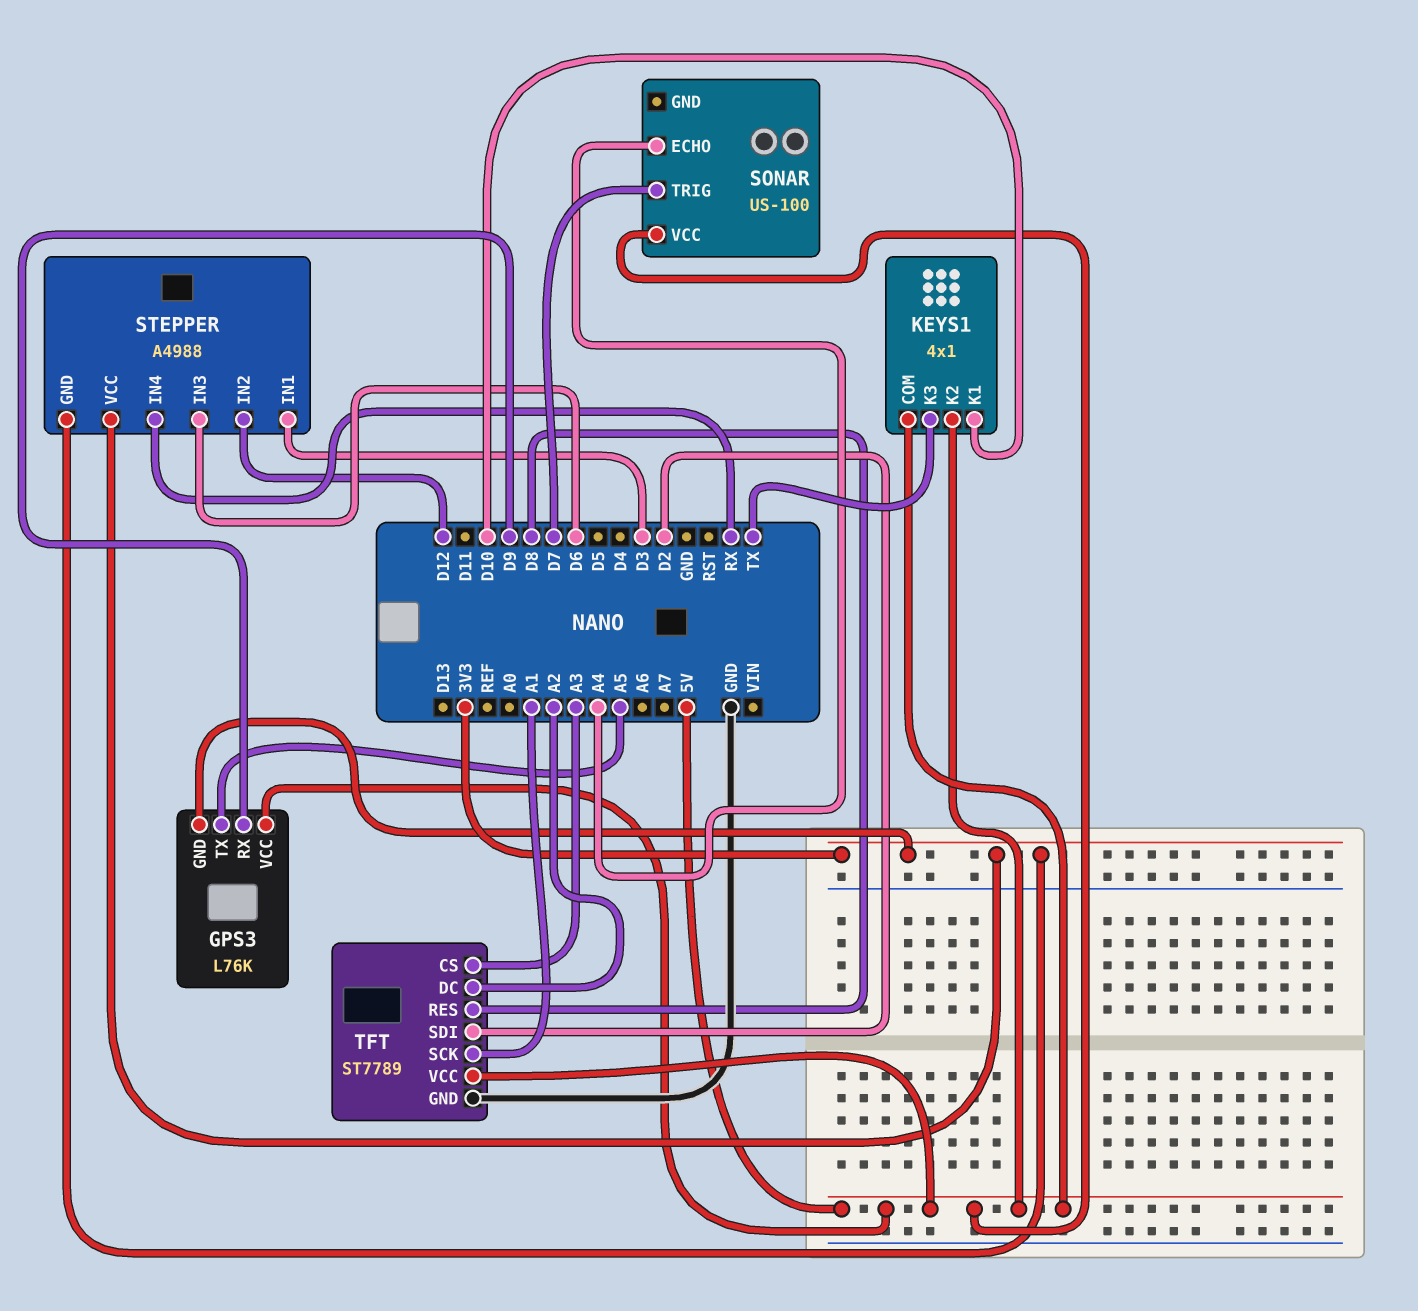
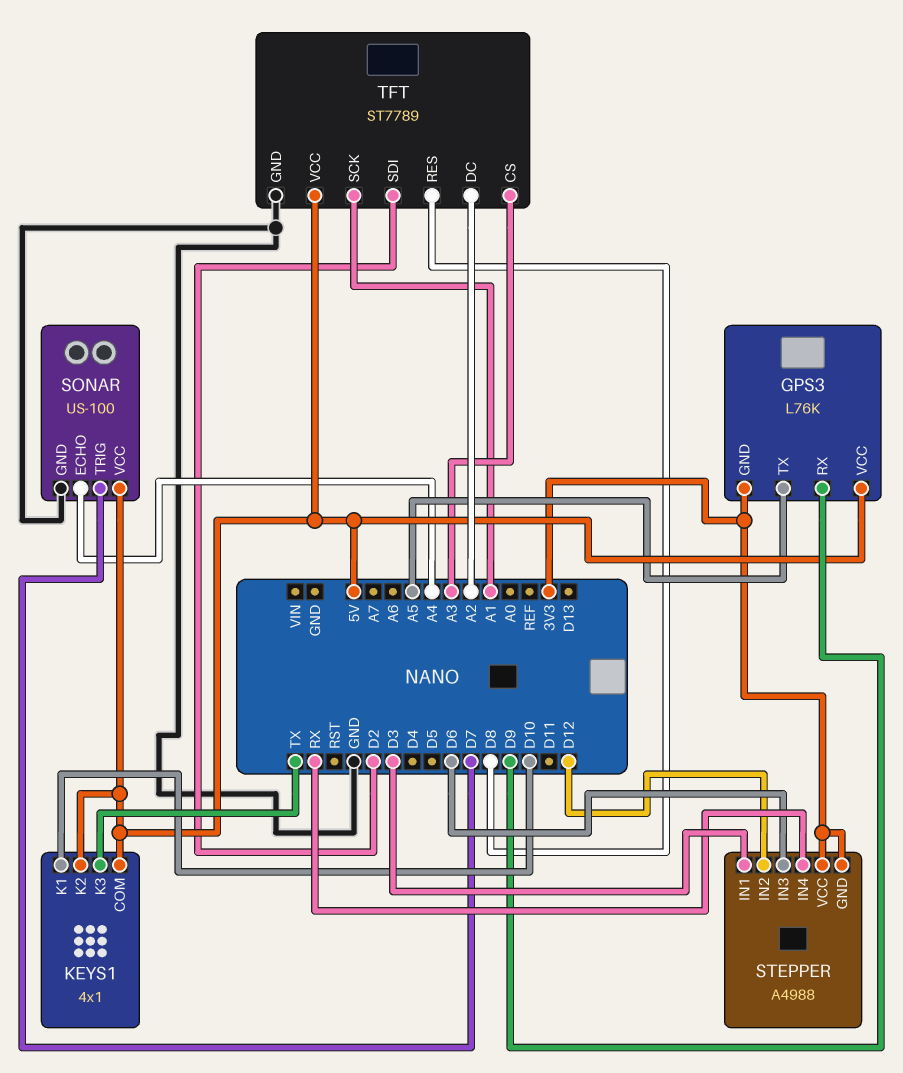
SONAR pin GND: none -> GND

